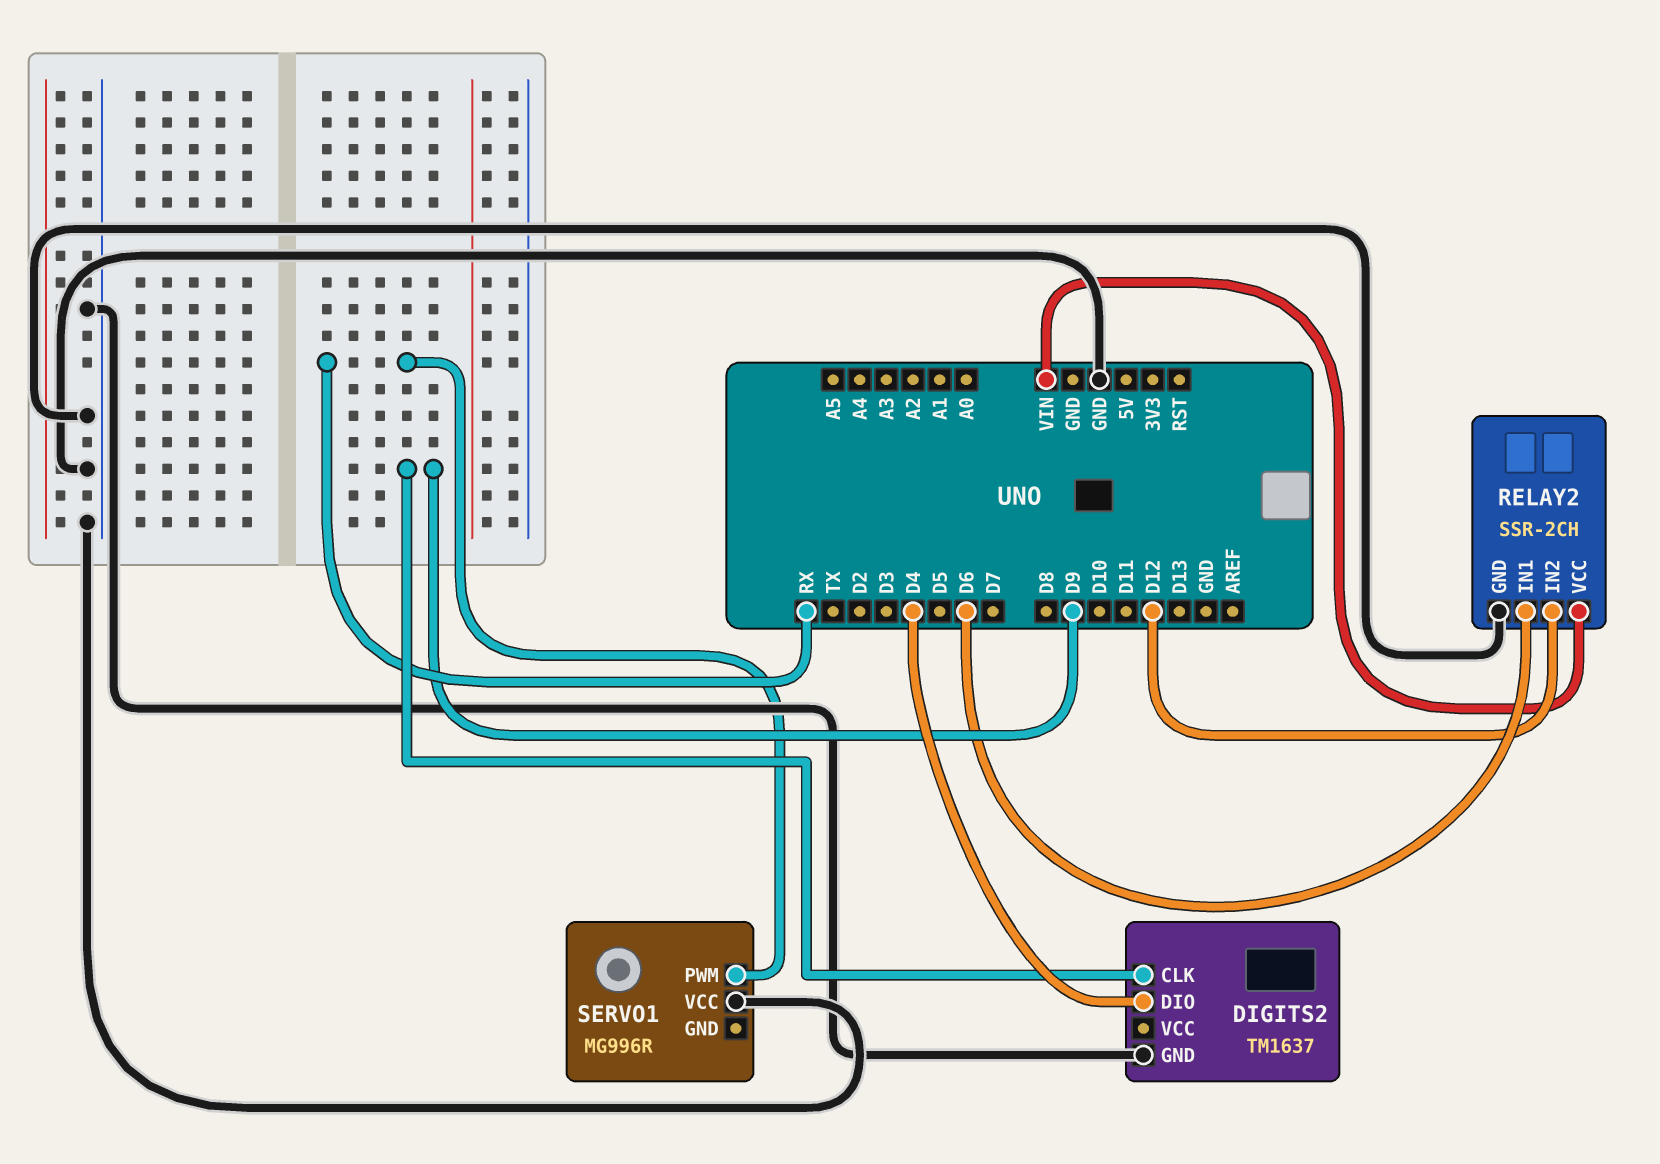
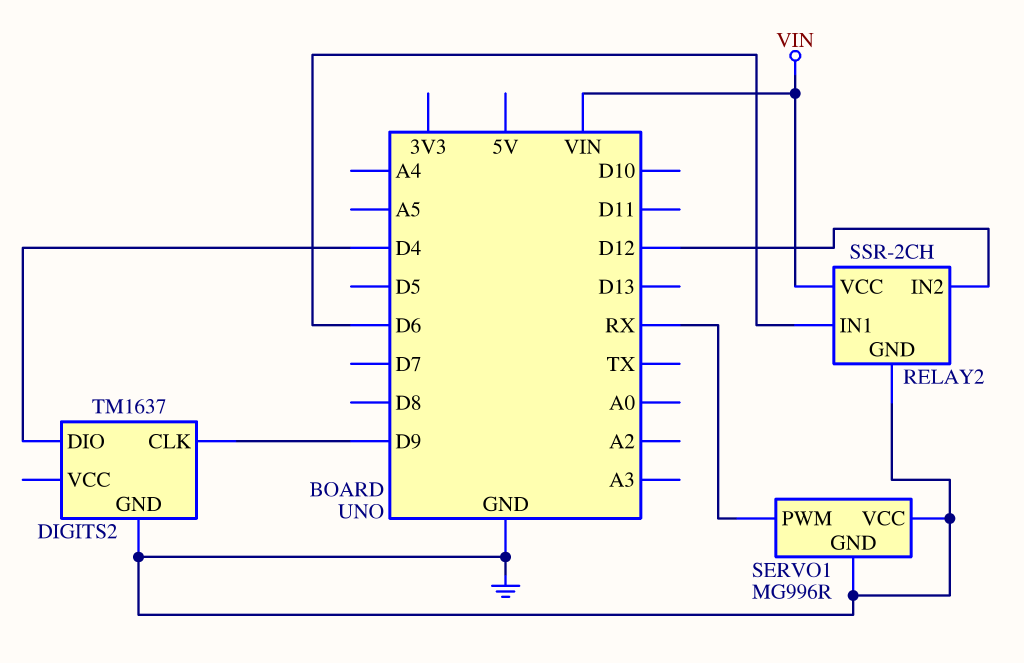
SERVO1 pin GND: none -> GND

